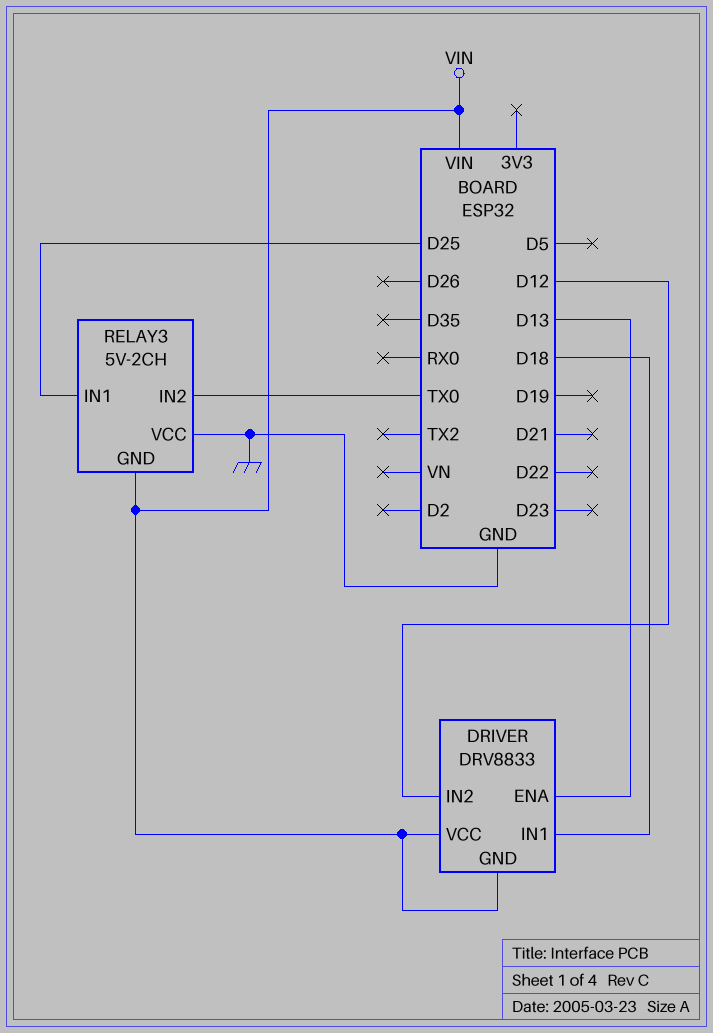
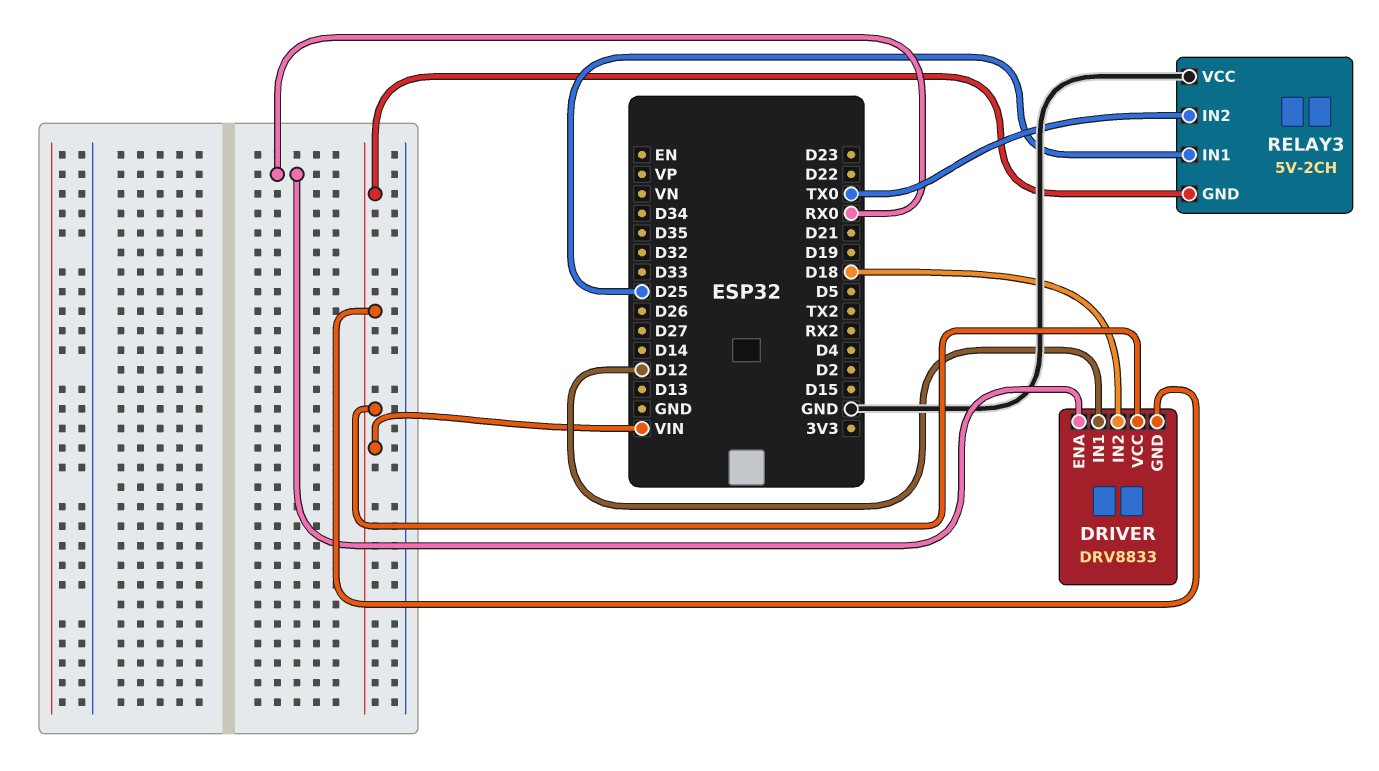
DRIVER pin ENA: D13 -> RX0
DRIVER pin IN1: D18 -> D12
DRIVER pin IN2: D12 -> D18

